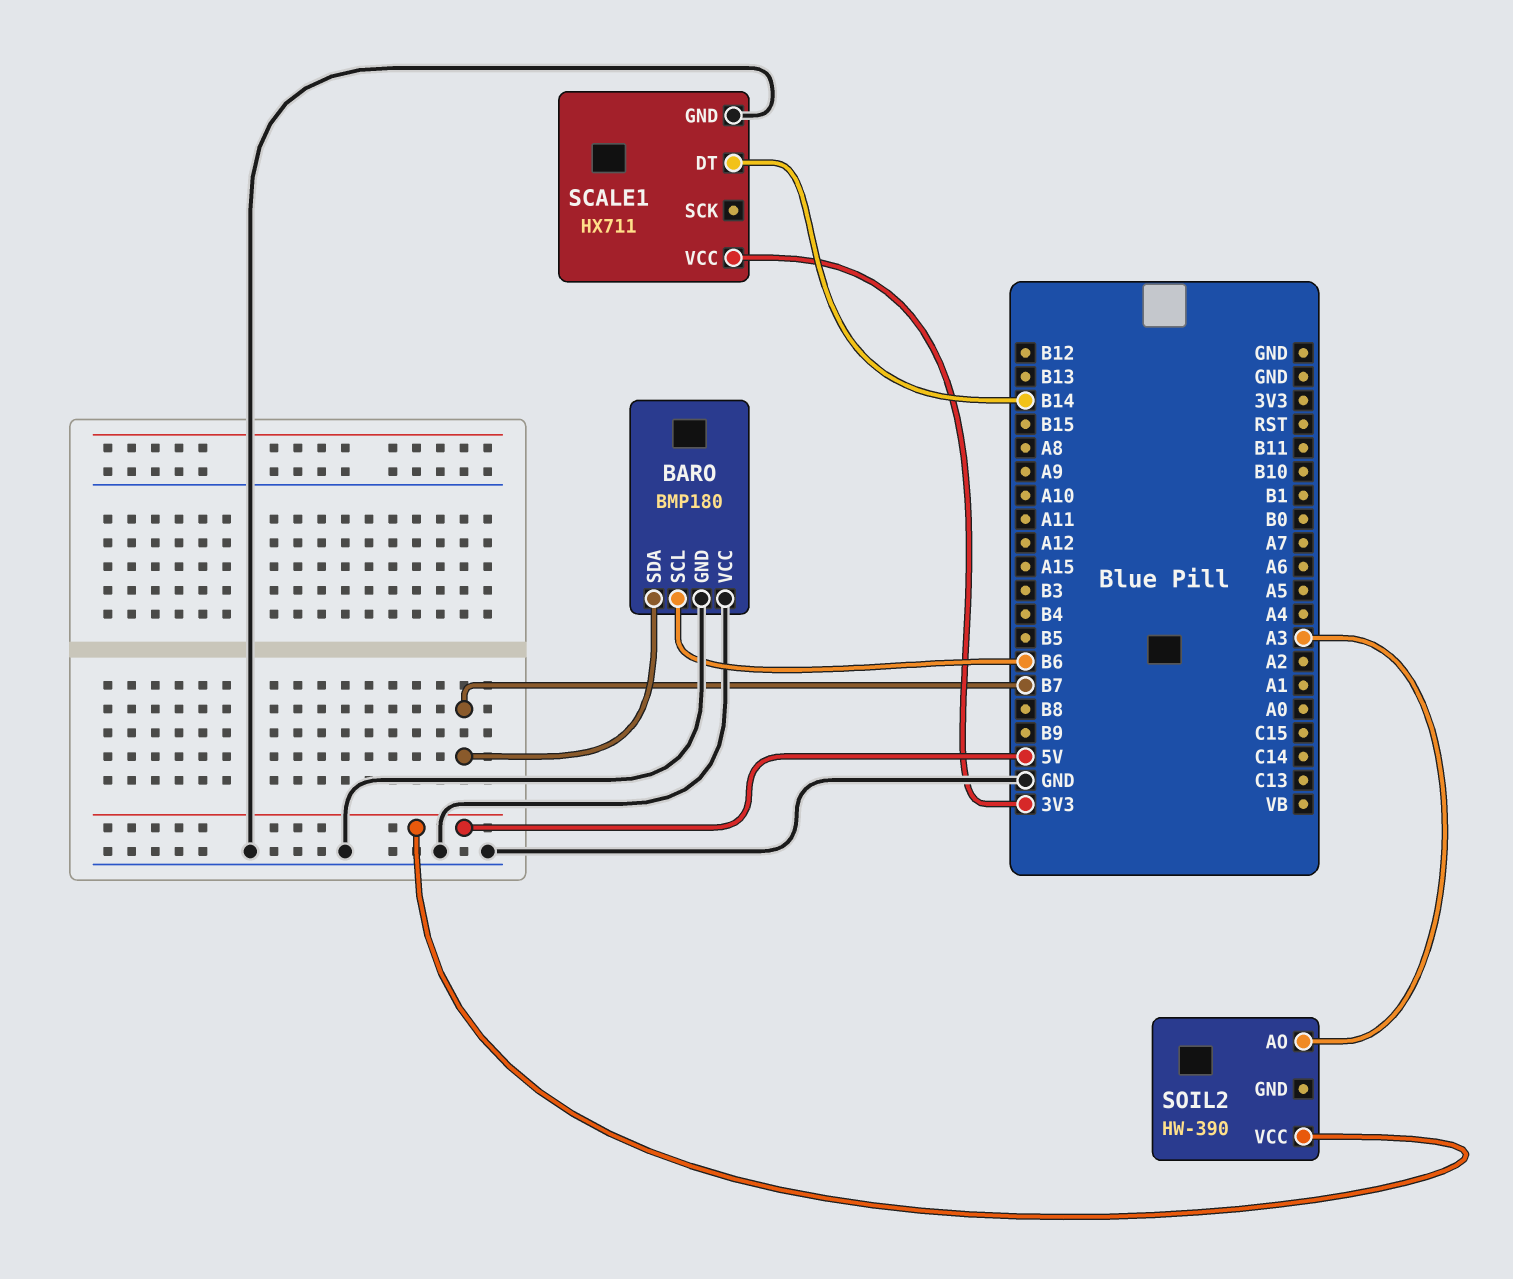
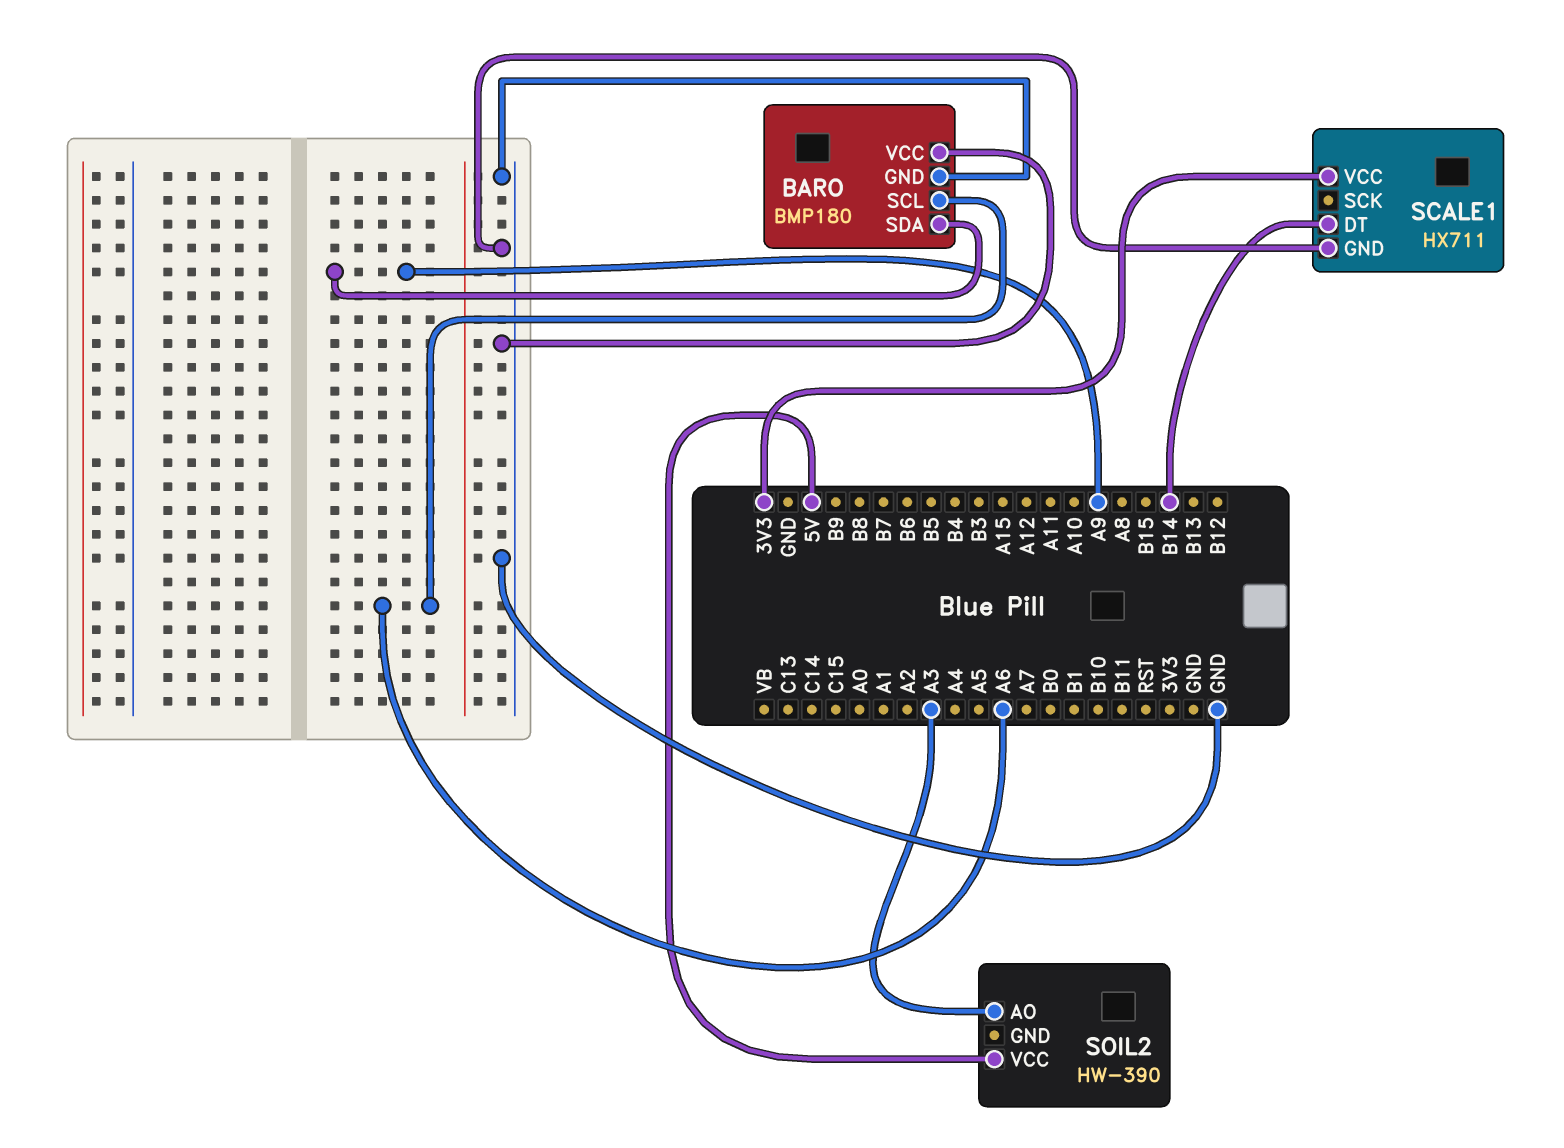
BARO pin SCL: B6 -> A6
BARO pin SDA: B7 -> A9

